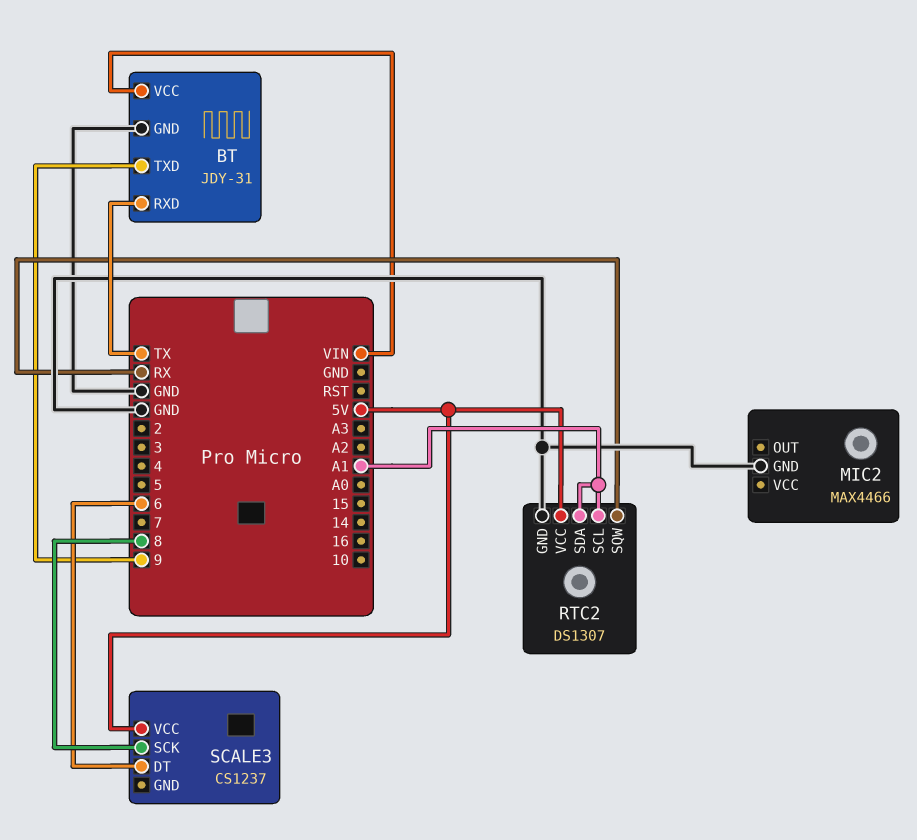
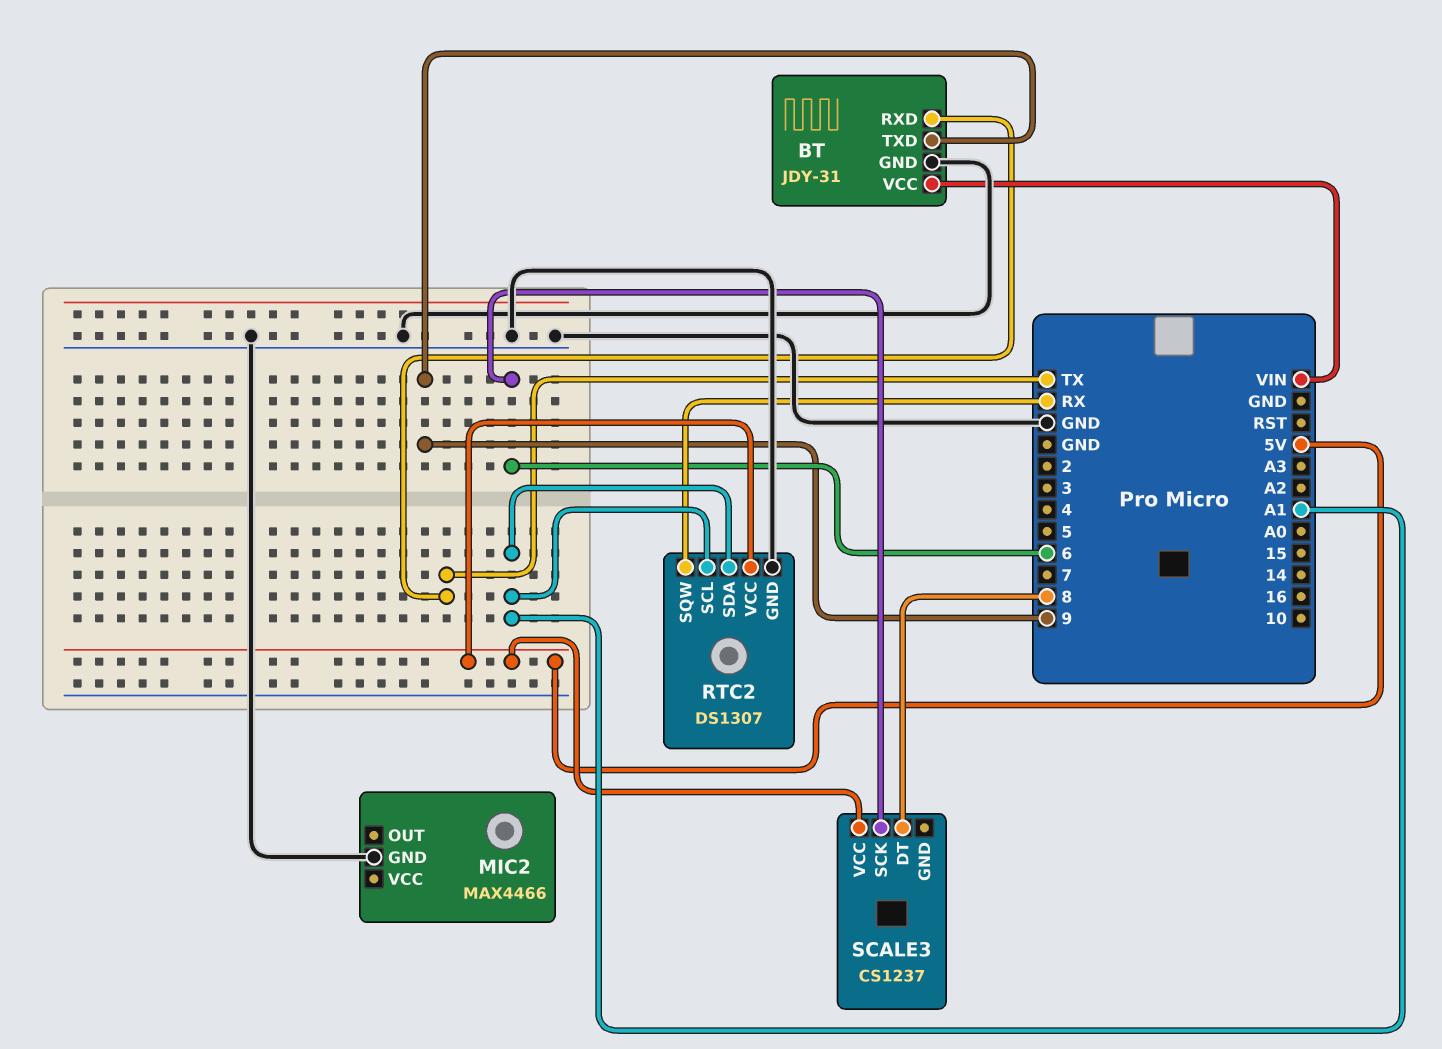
SCALE3 pin DT: 6 -> 8
SCALE3 pin SCK: 8 -> 6

